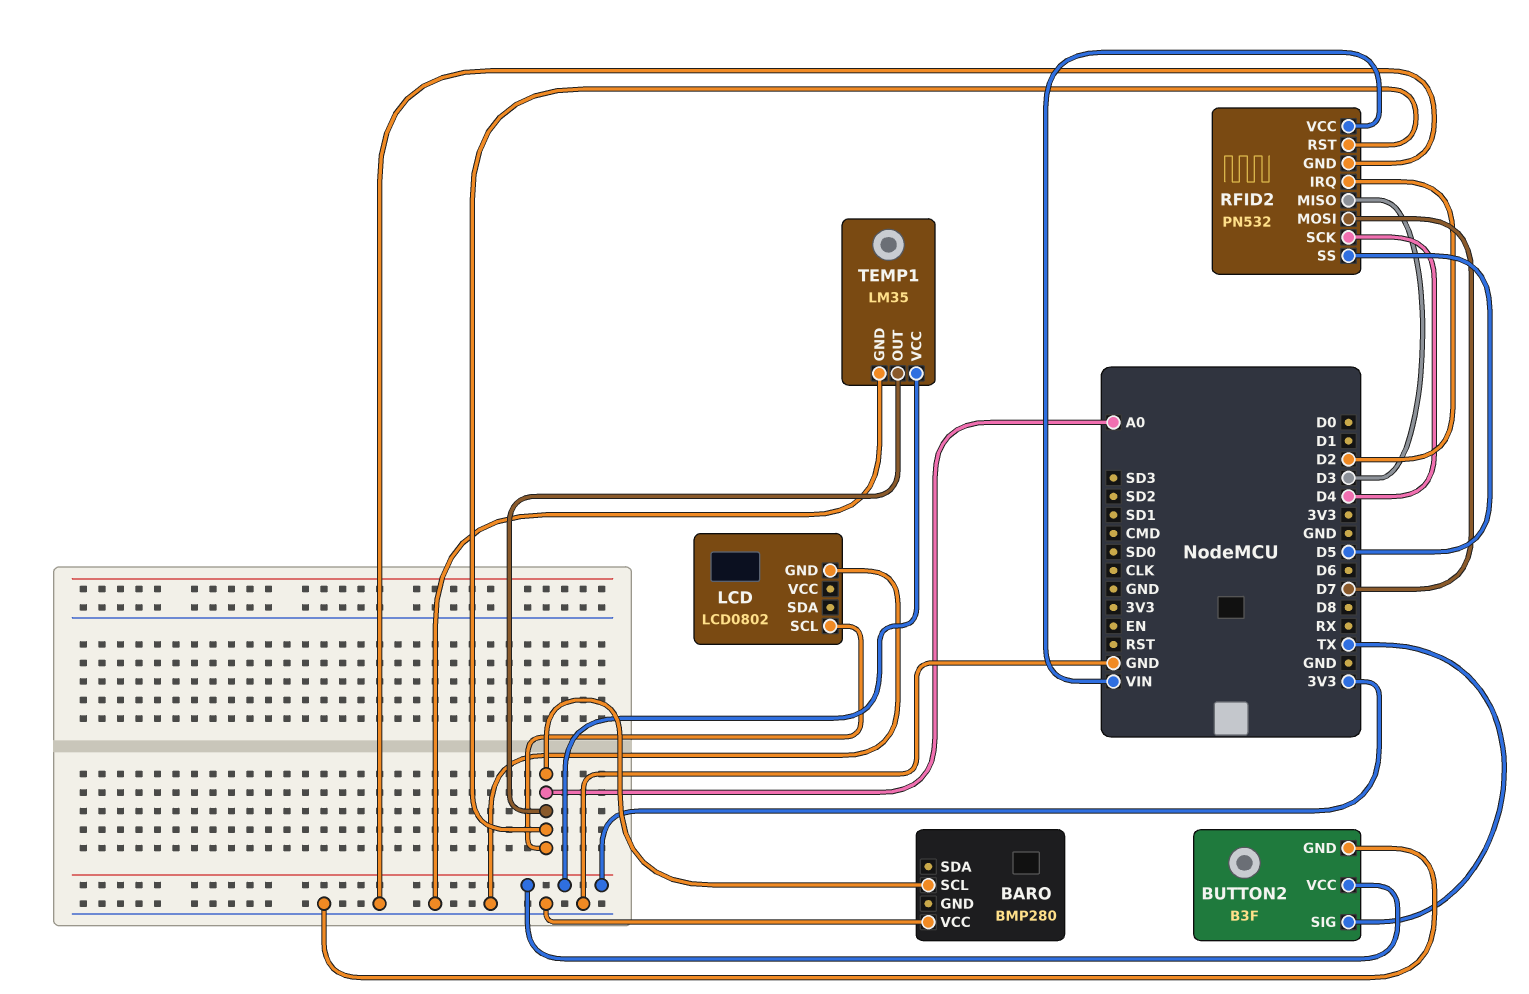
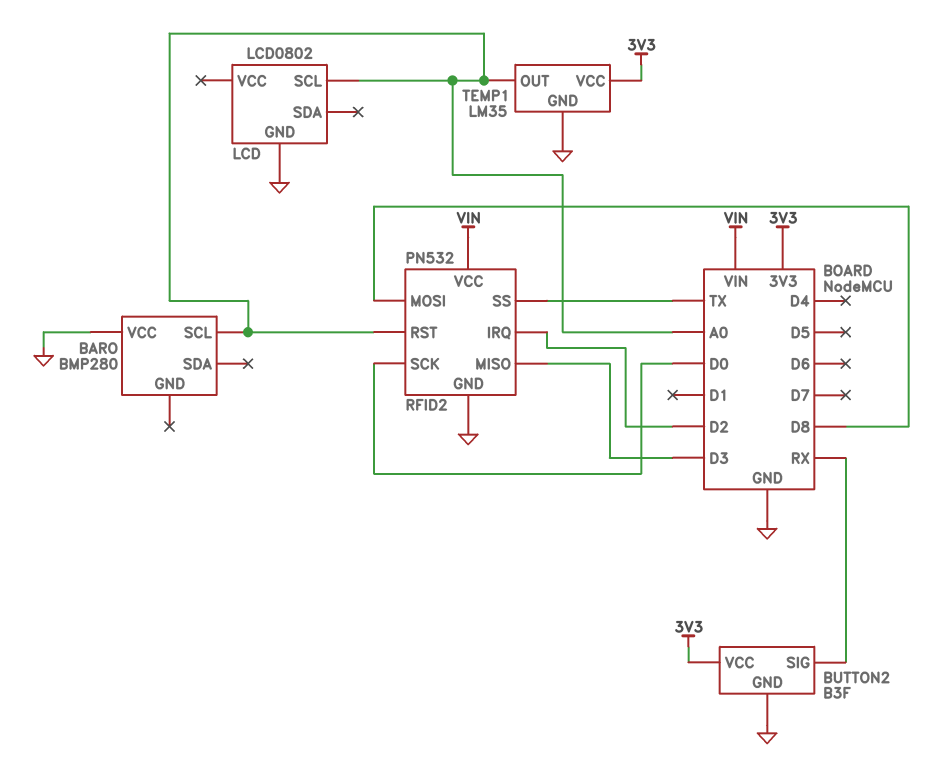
BUTTON2 pin SIG: TX -> RX
RFID2 pin MOSI: D7 -> D8
RFID2 pin SCK: D4 -> D0
RFID2 pin SS: D5 -> TX

